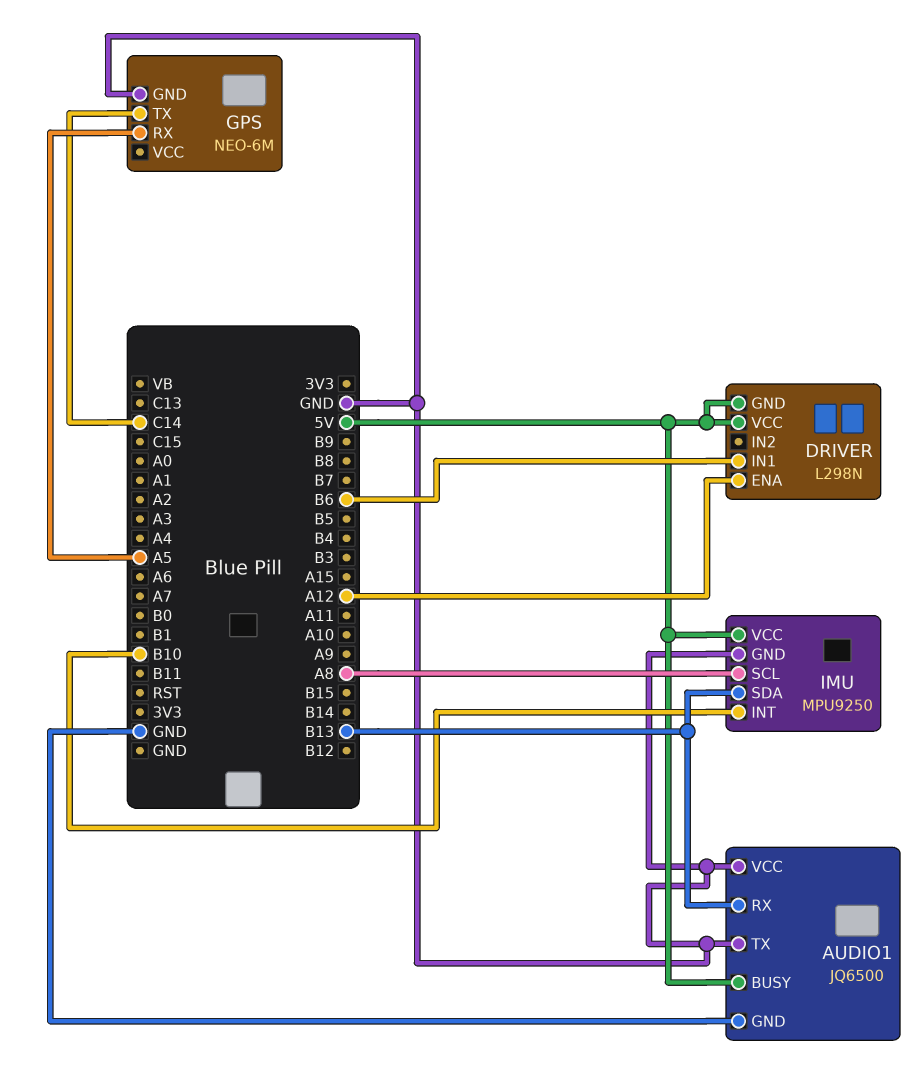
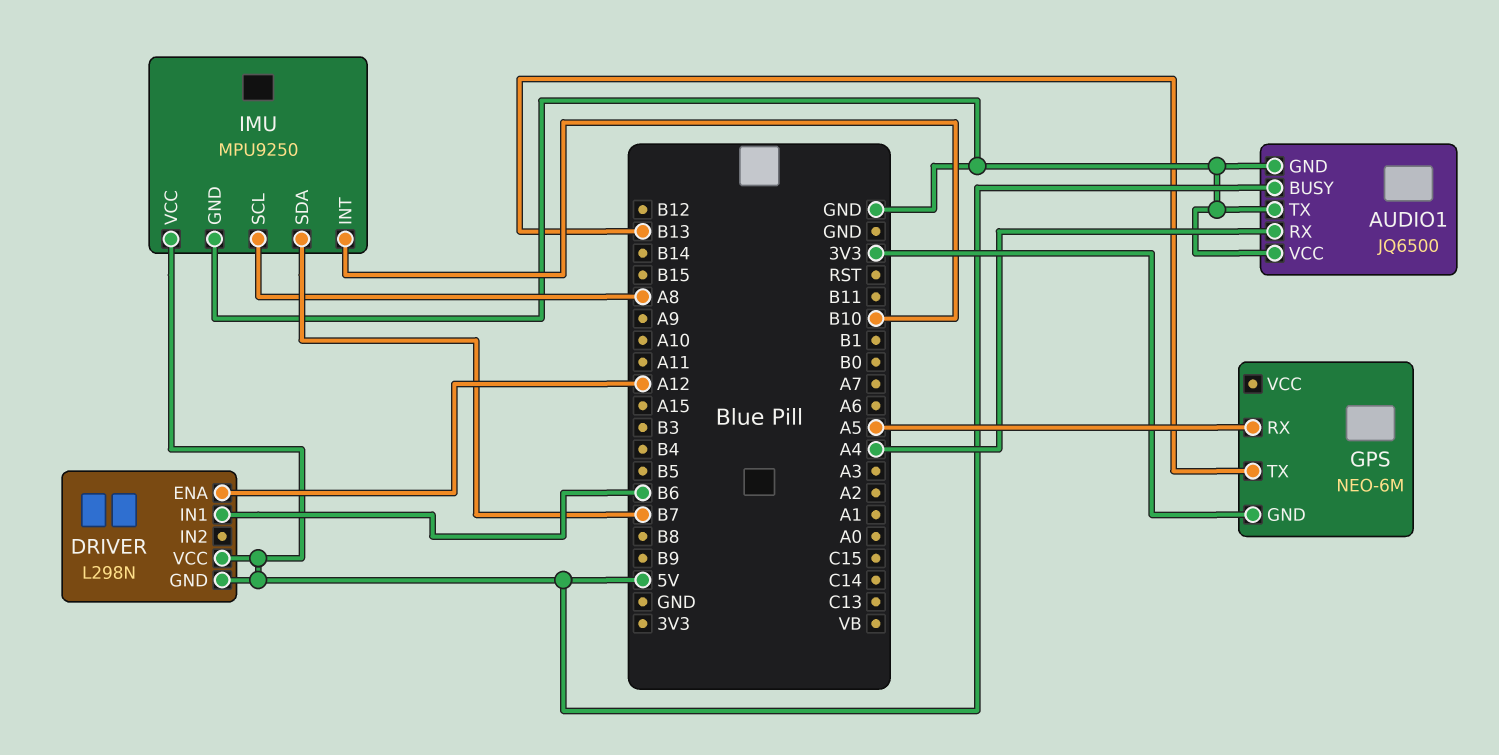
AUDIO1 pin RX: B13 -> A4
GPS pin GND: GND -> 3V3
GPS pin TX: C14 -> B13
IMU pin SDA: B13 -> B7

